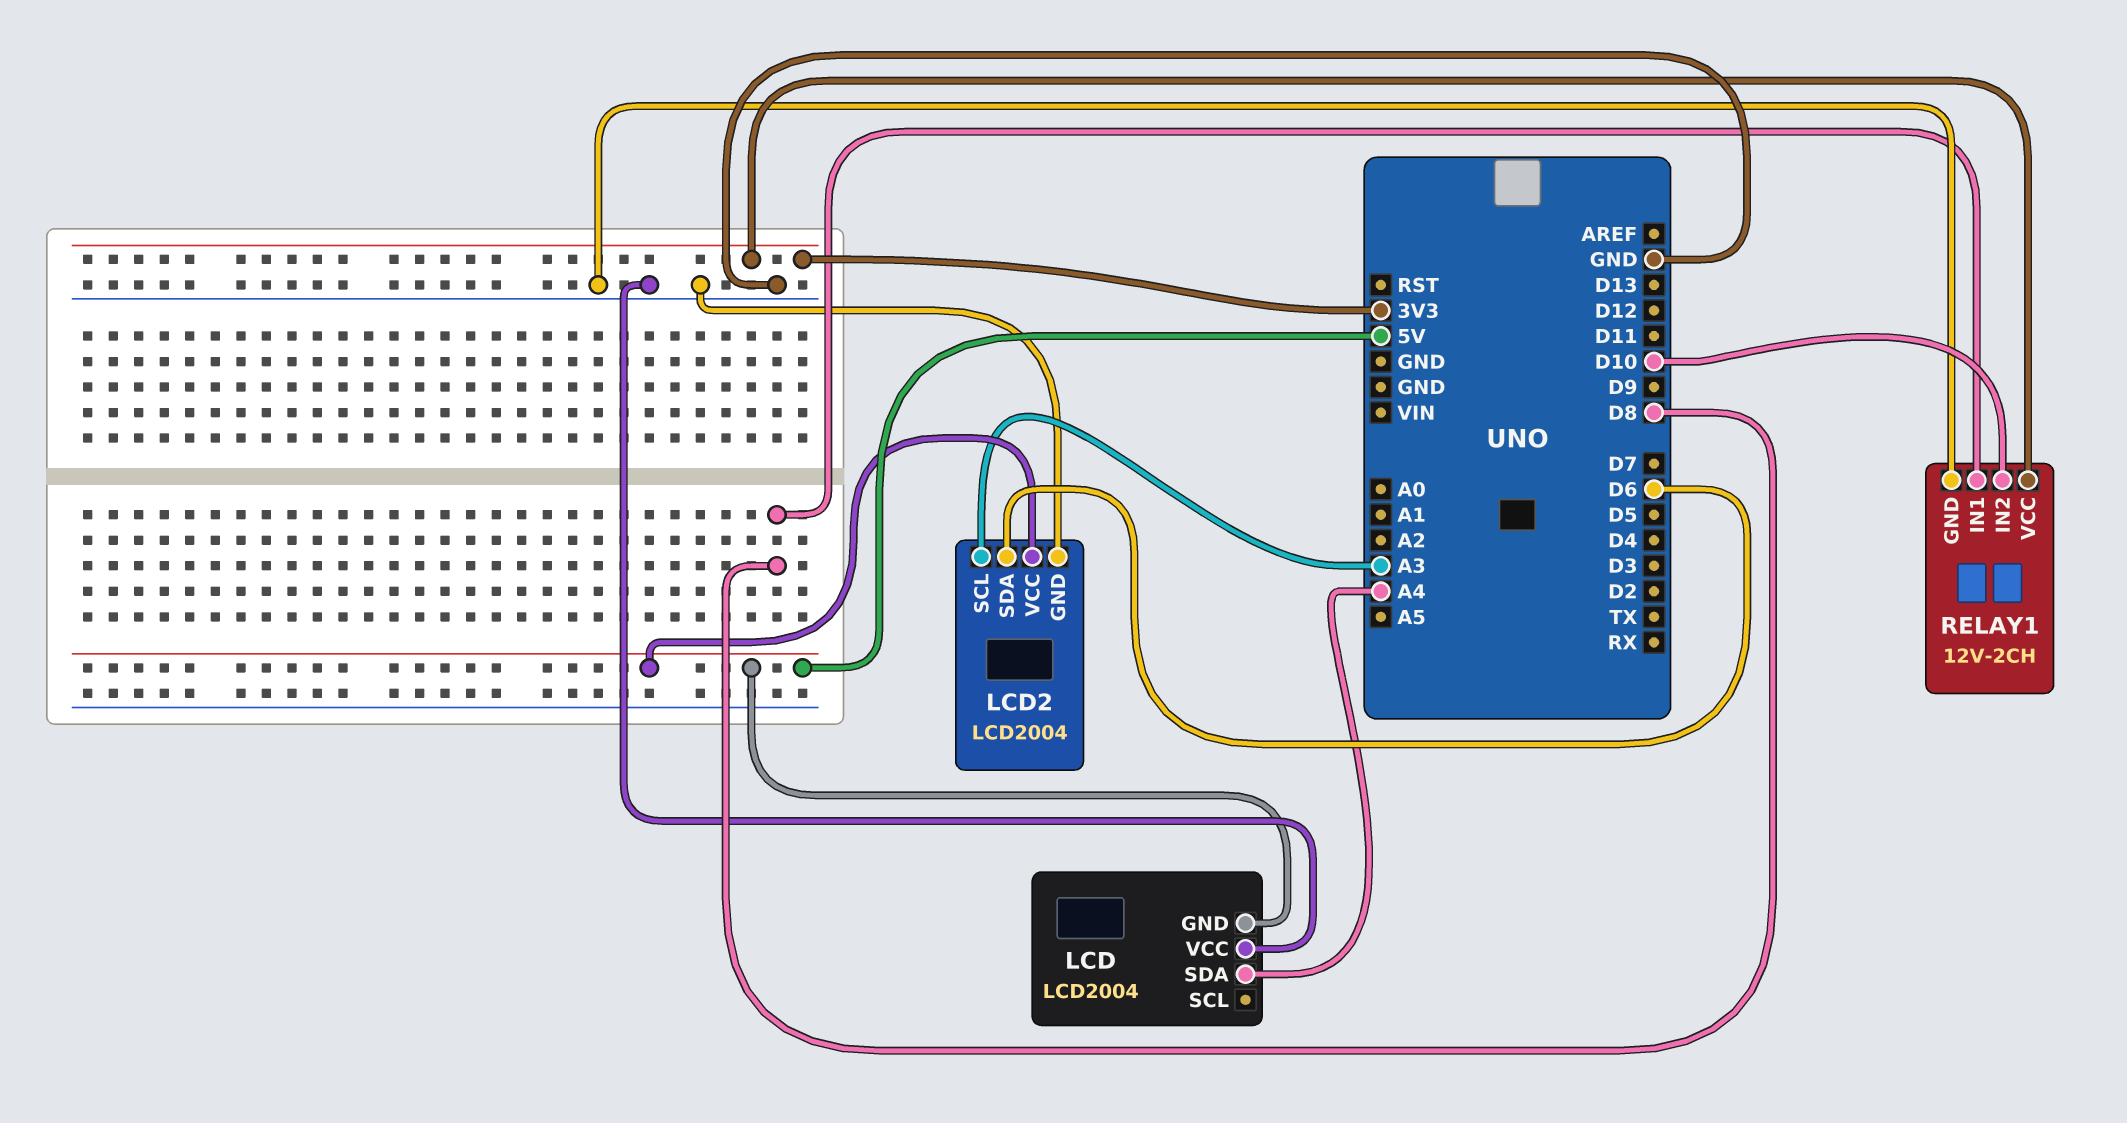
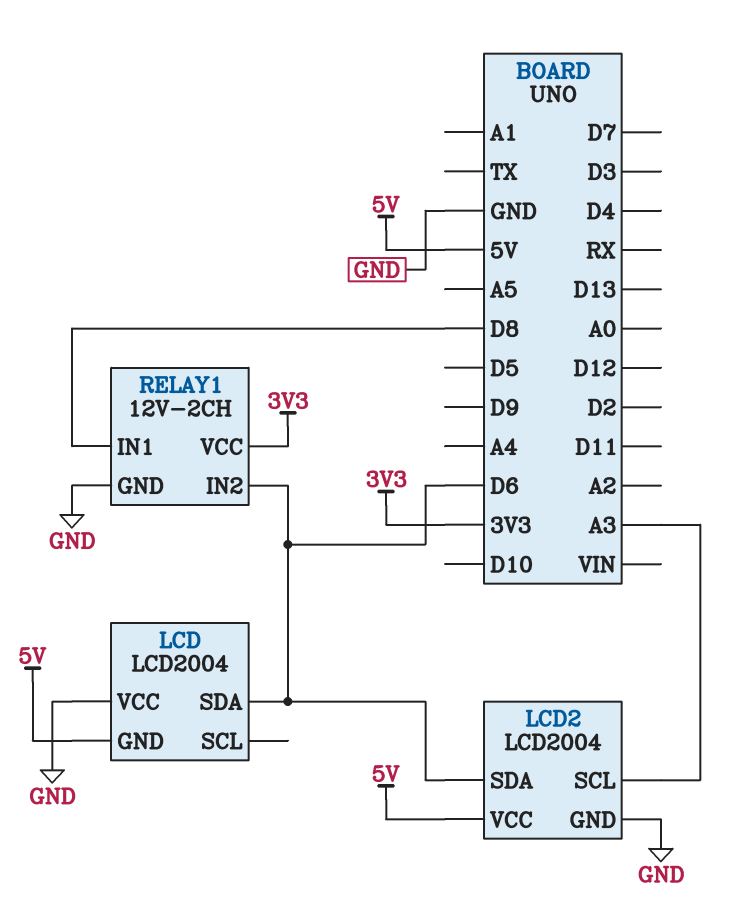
LCD pin SDA: A4 -> D6
RELAY1 pin IN2: D10 -> D6

